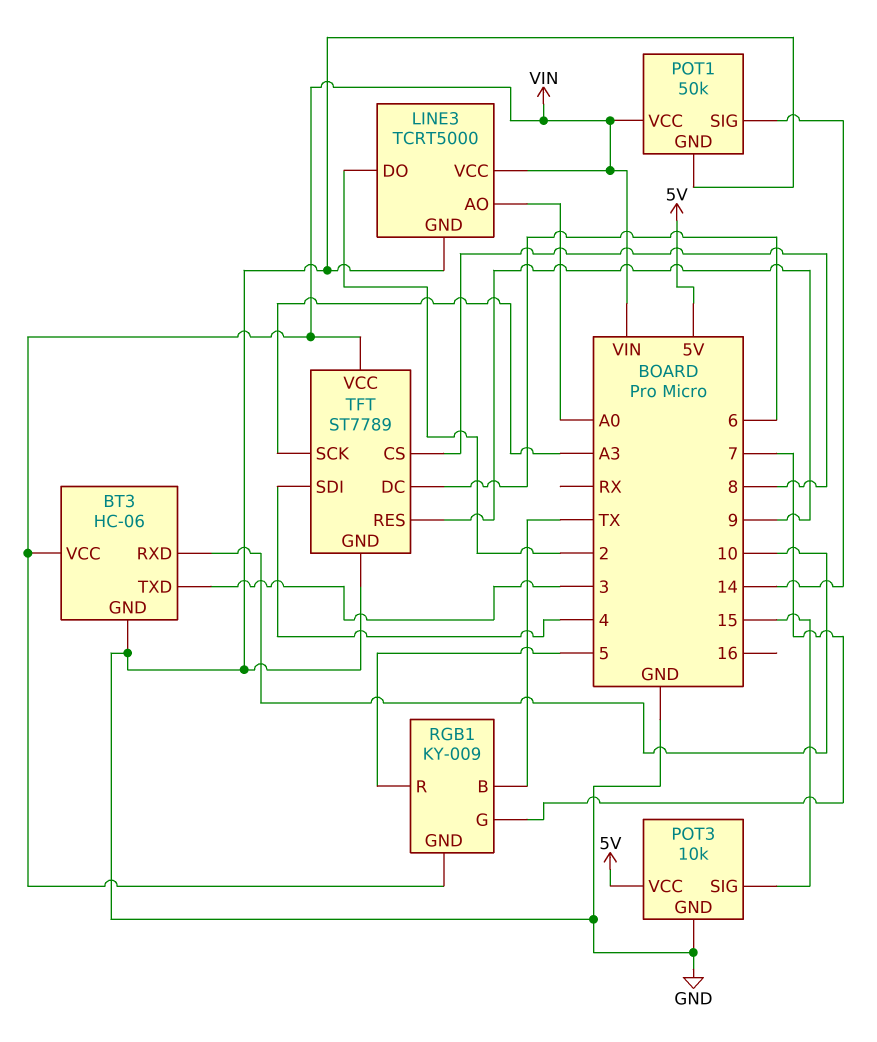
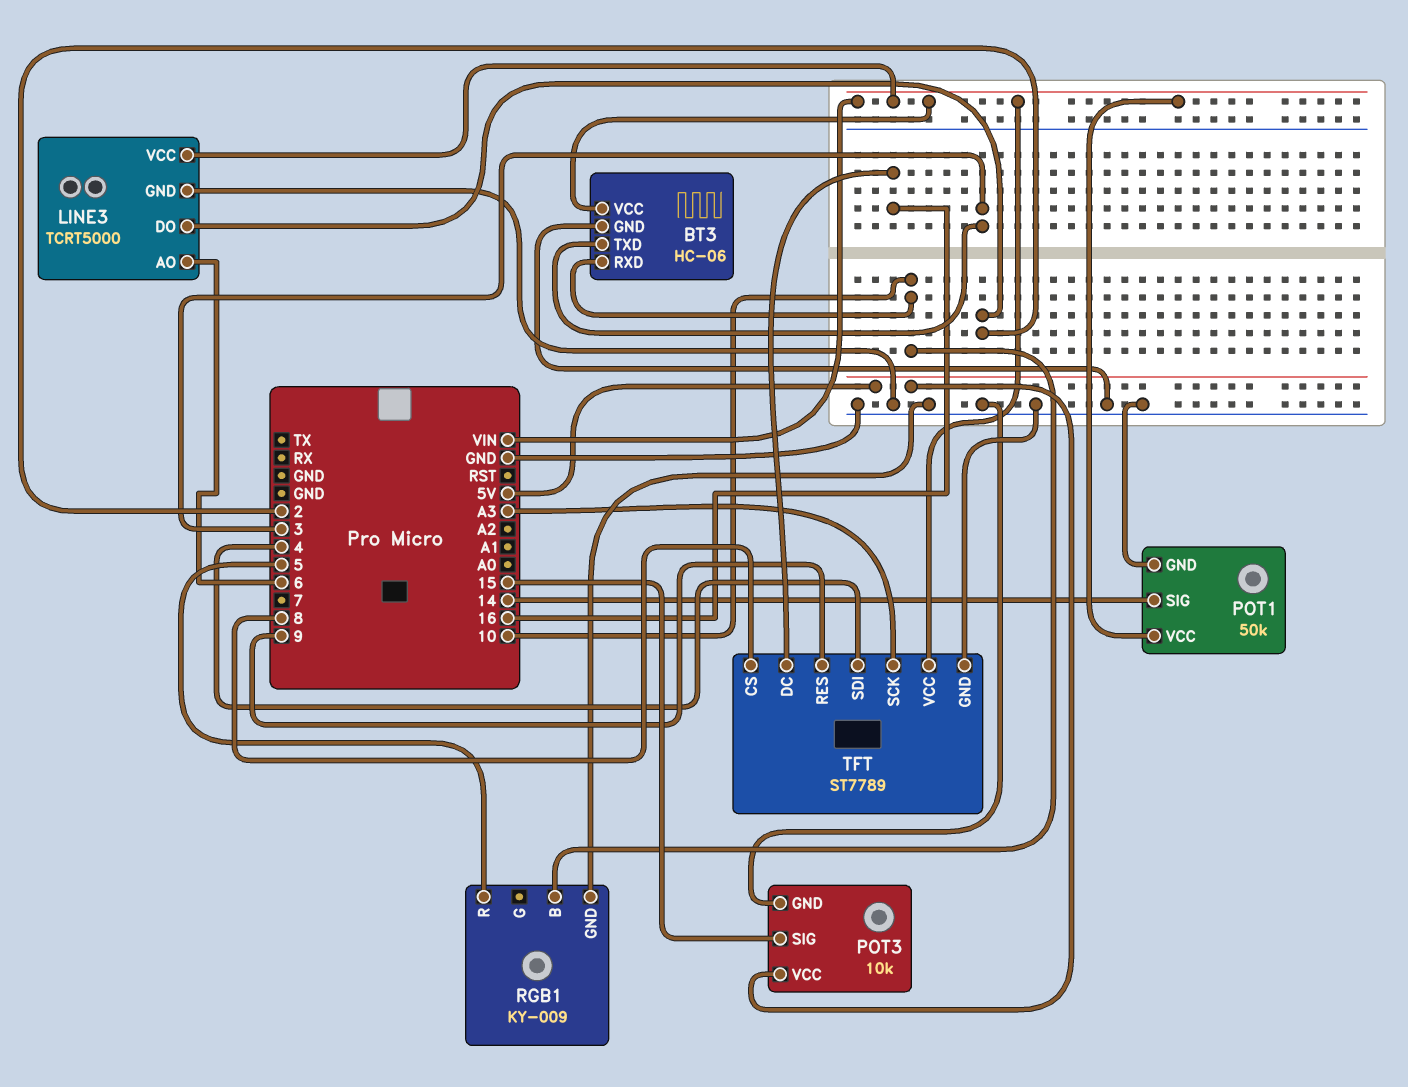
LINE3 pin AO: A0 -> 6
RGB1 pin B: TX -> 10
RGB1 pin G: 7 -> none
RGB1 pin GND: VIN -> GND
TFT pin DC: 6 -> 16

